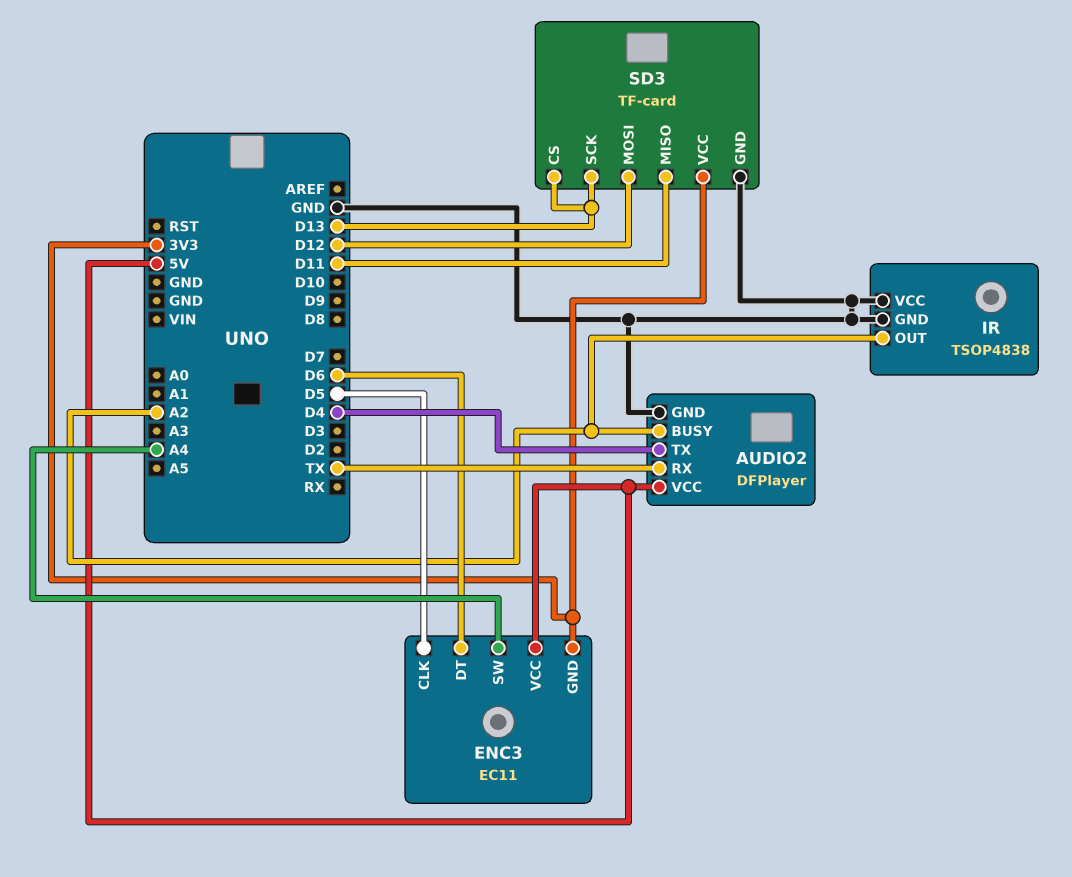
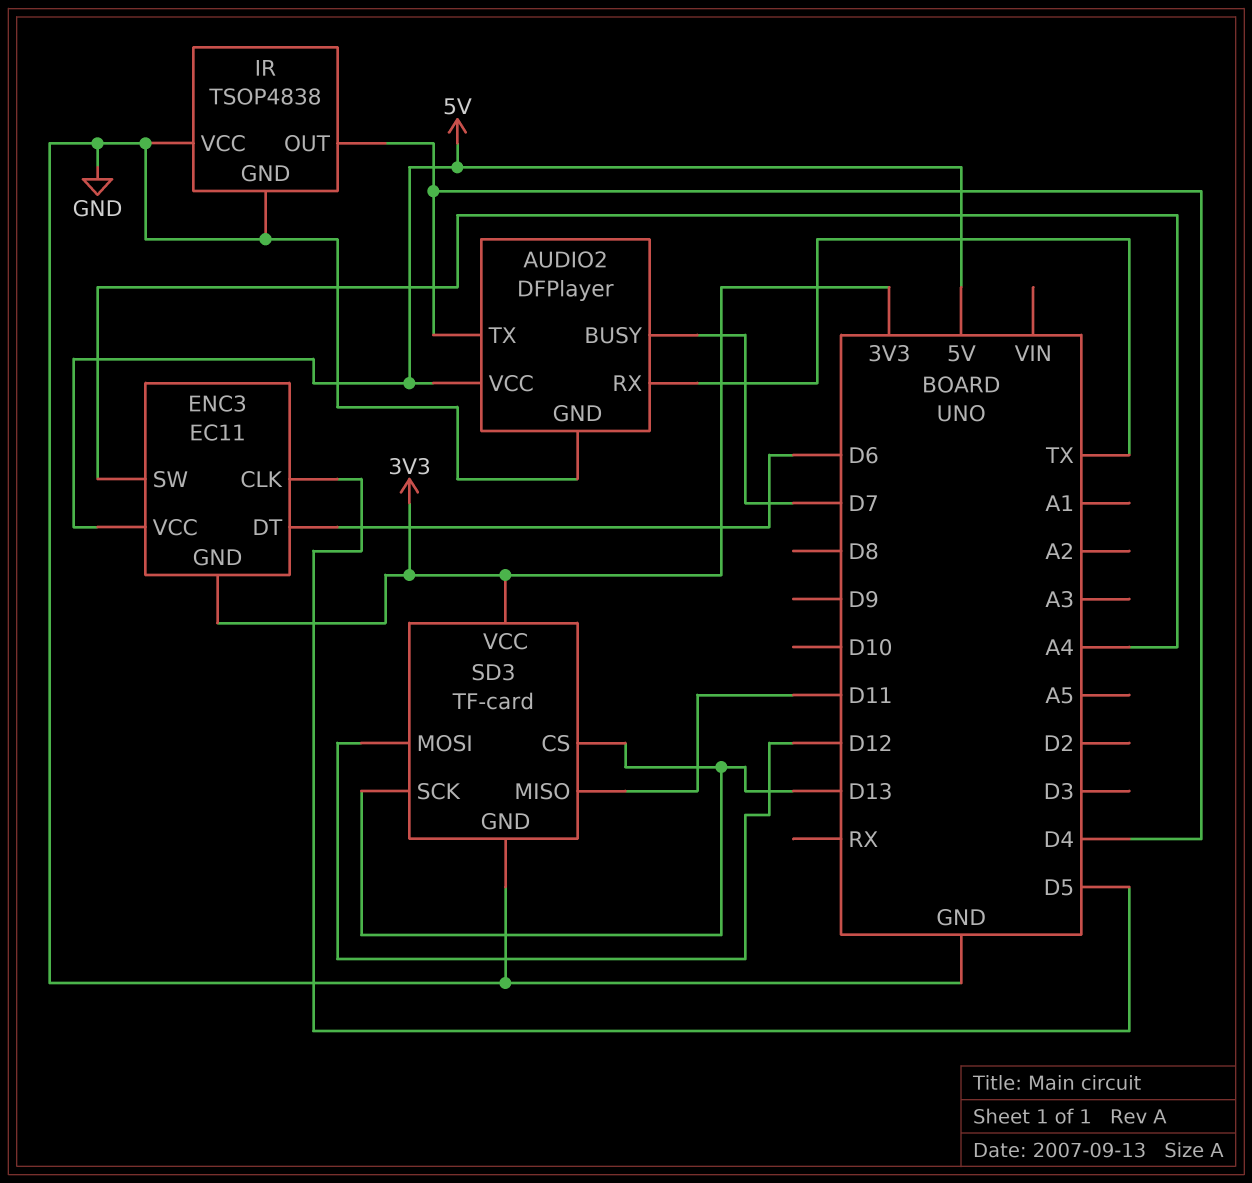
AUDIO2 pin BUSY: A2 -> D7
IR pin OUT: A2 -> D4

